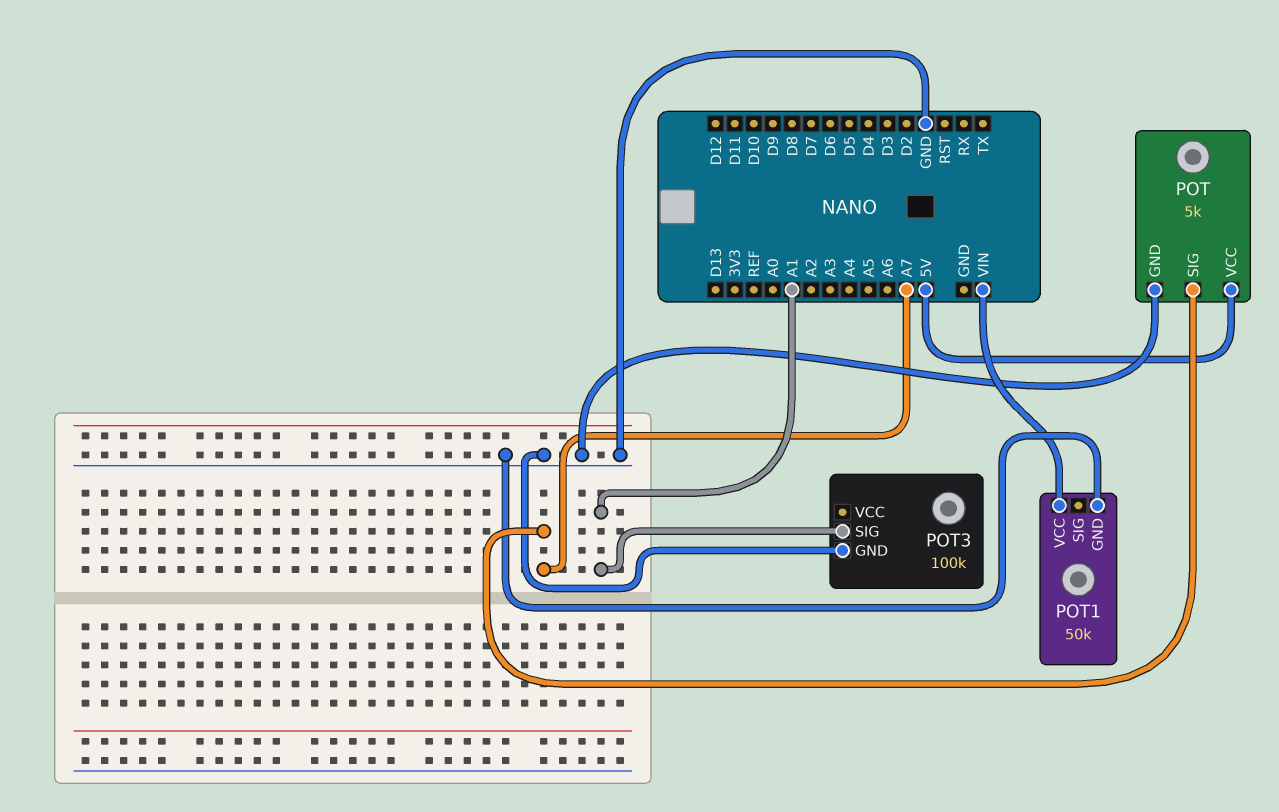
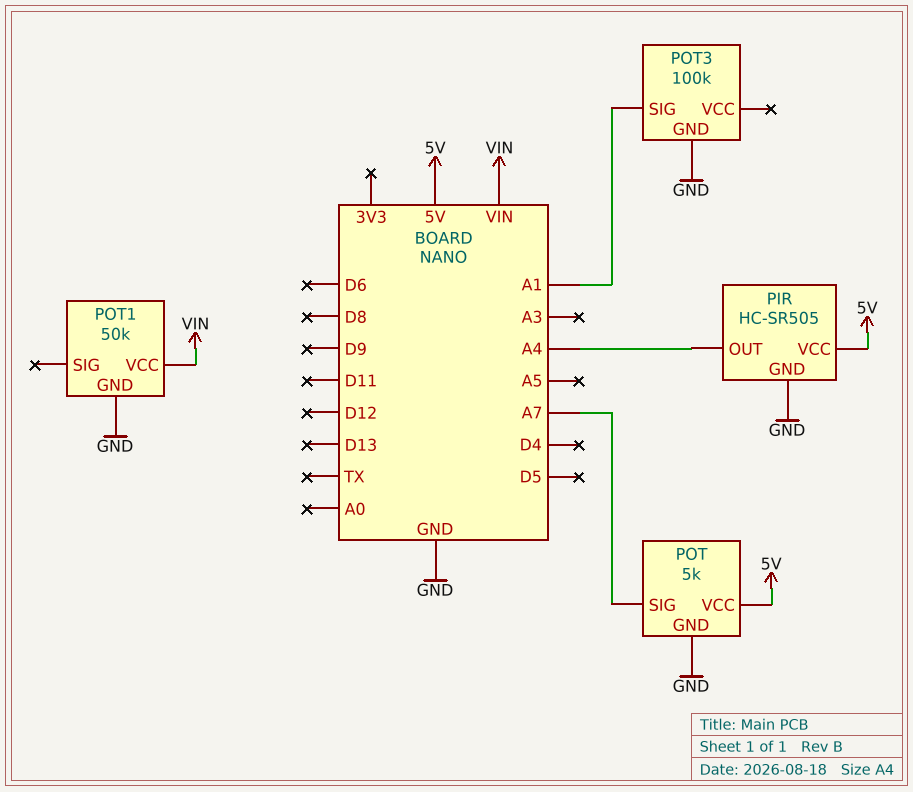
PIR: none -> HC-SR505
PIR pin GND: none -> GND
PIR pin OUT: none -> A4
PIR pin VCC: none -> 5V

